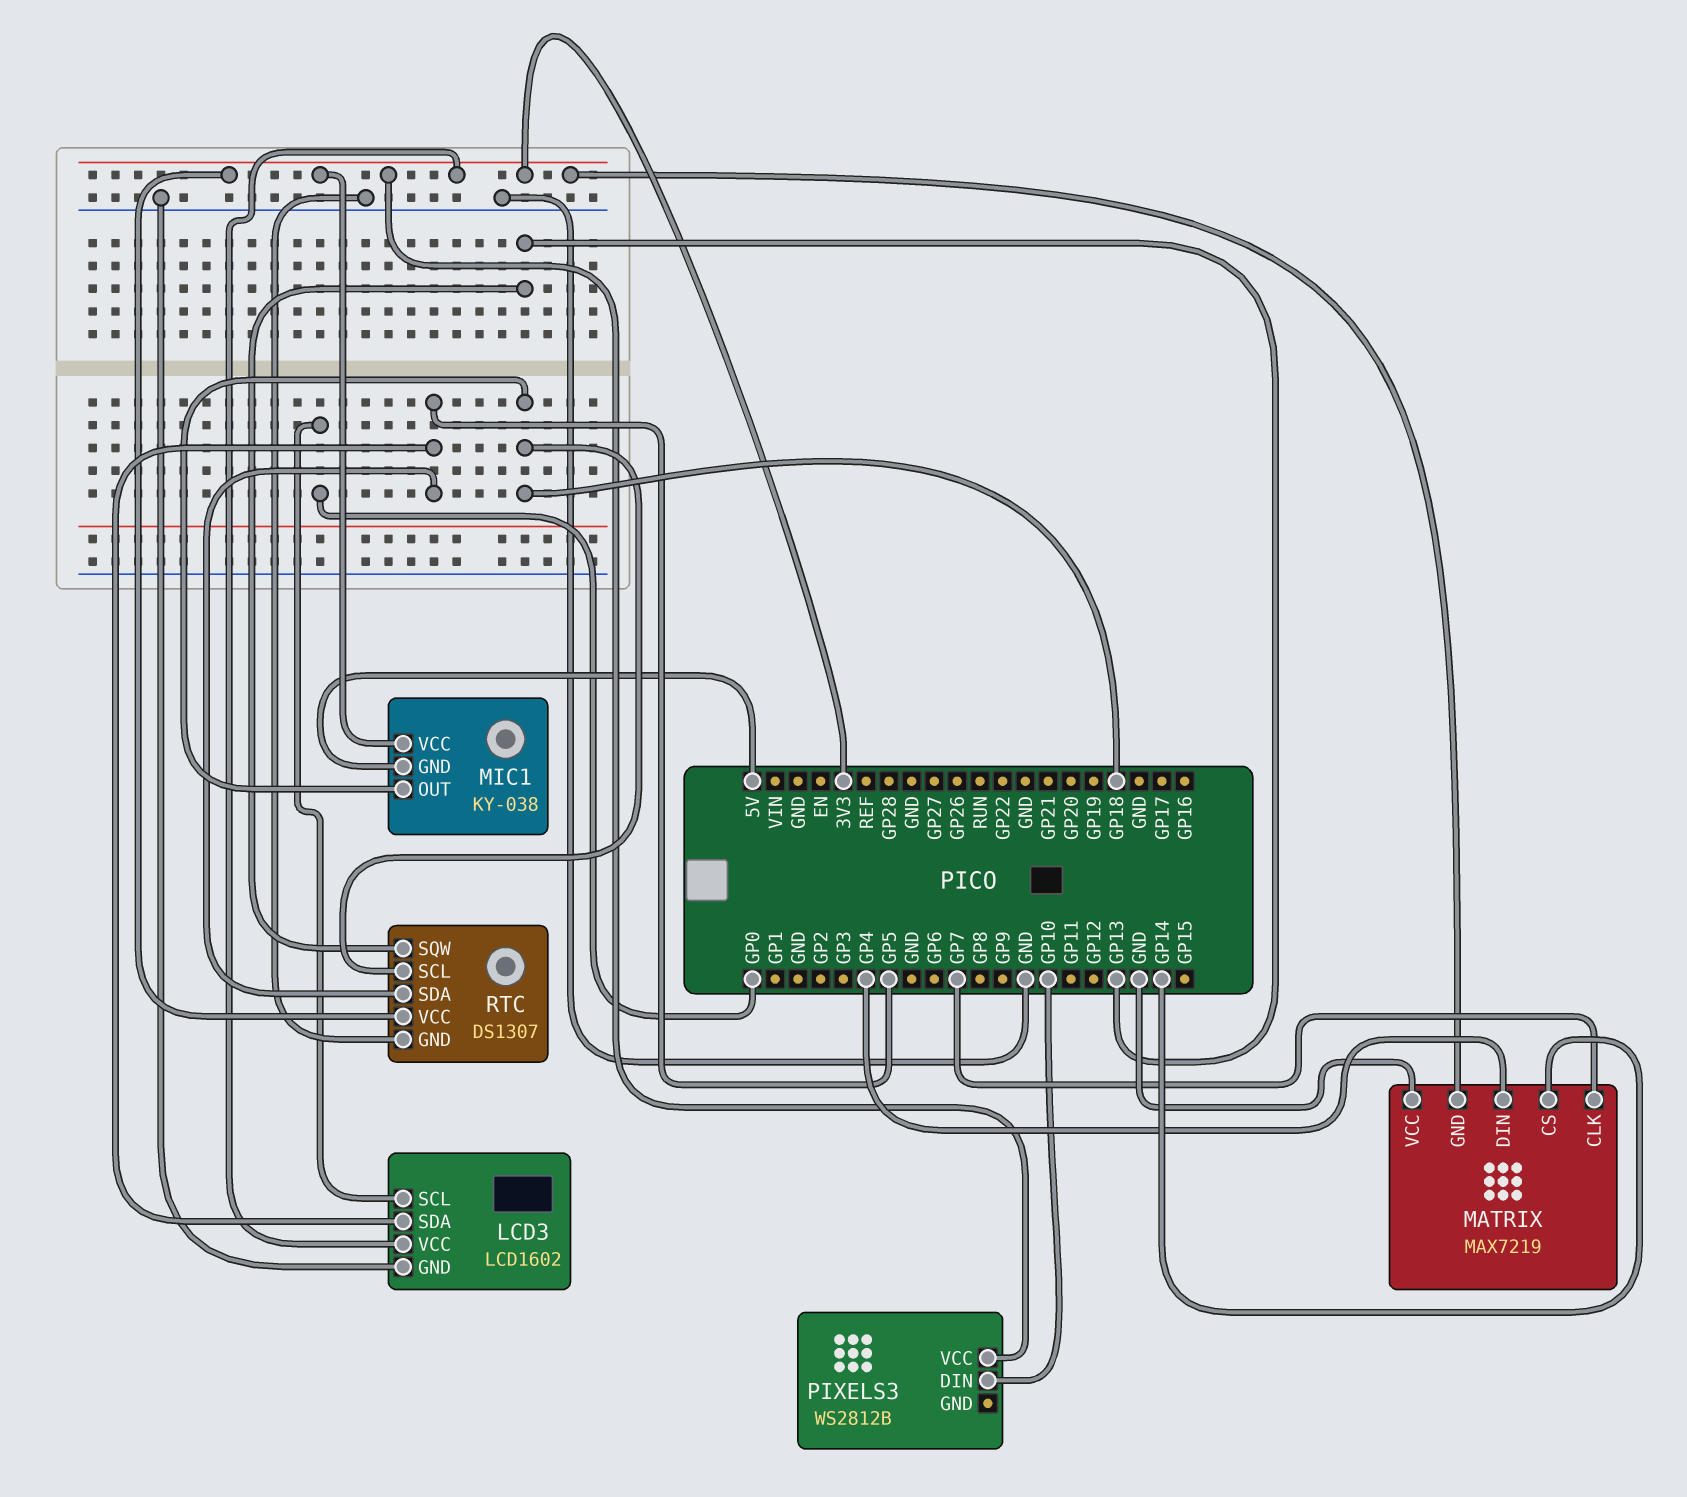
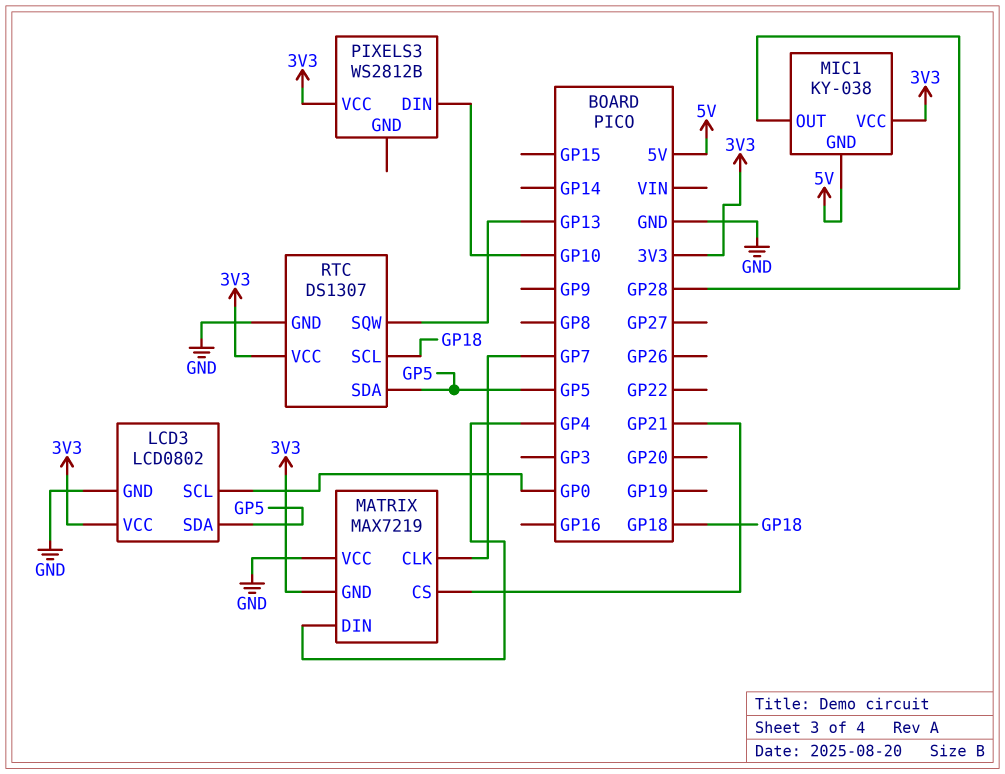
LCD3: LCD1602 -> LCD0802
MATRIX pin CS: GP14 -> GP21
MIC1 pin OUT: GP18 -> GP28

